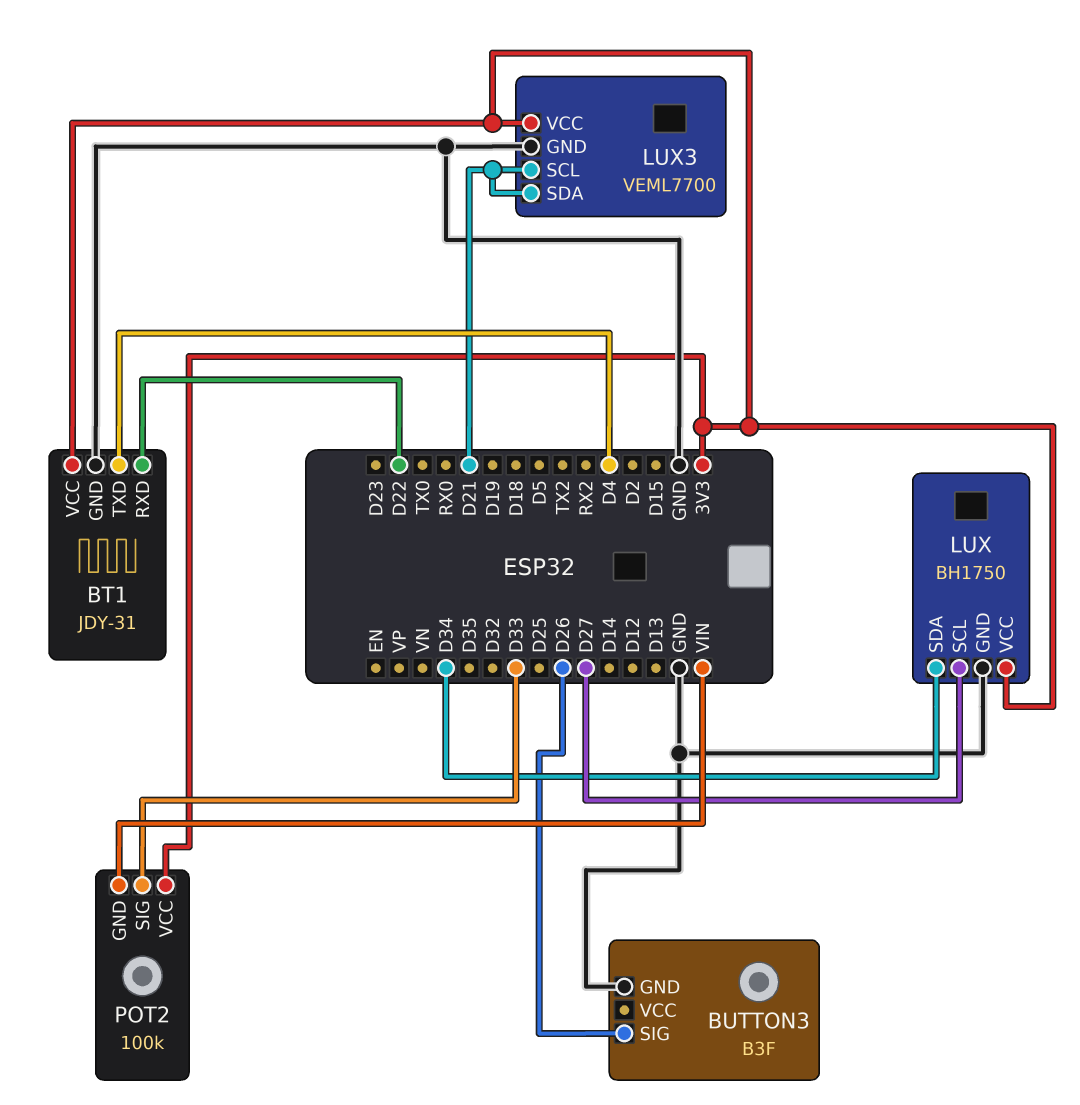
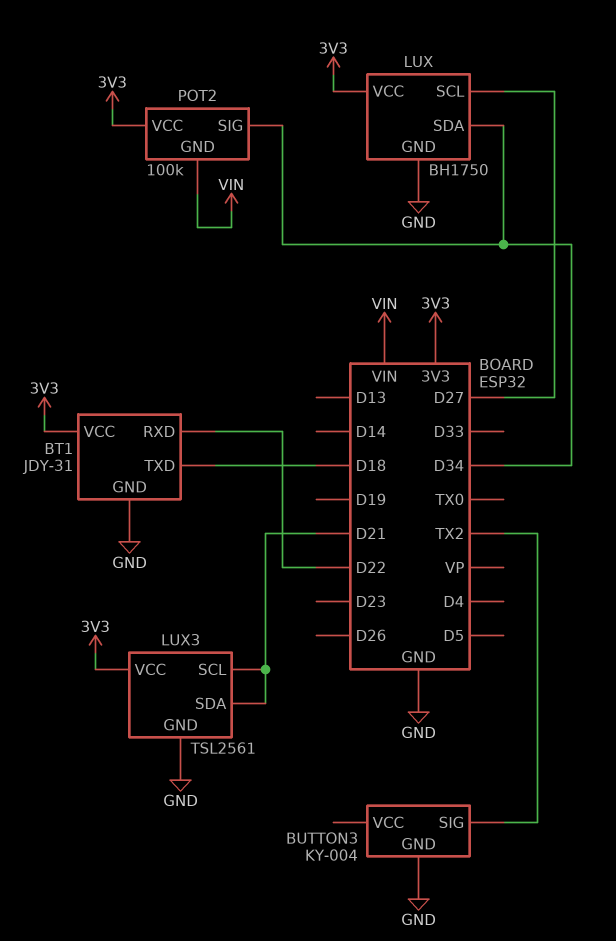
BT1 pin TXD: D4 -> D18
BUTTON3: B3F -> KY-004
BUTTON3 pin SIG: D26 -> TX2
LUX3: VEML7700 -> TSL2561
POT2 pin SIG: D33 -> D34

